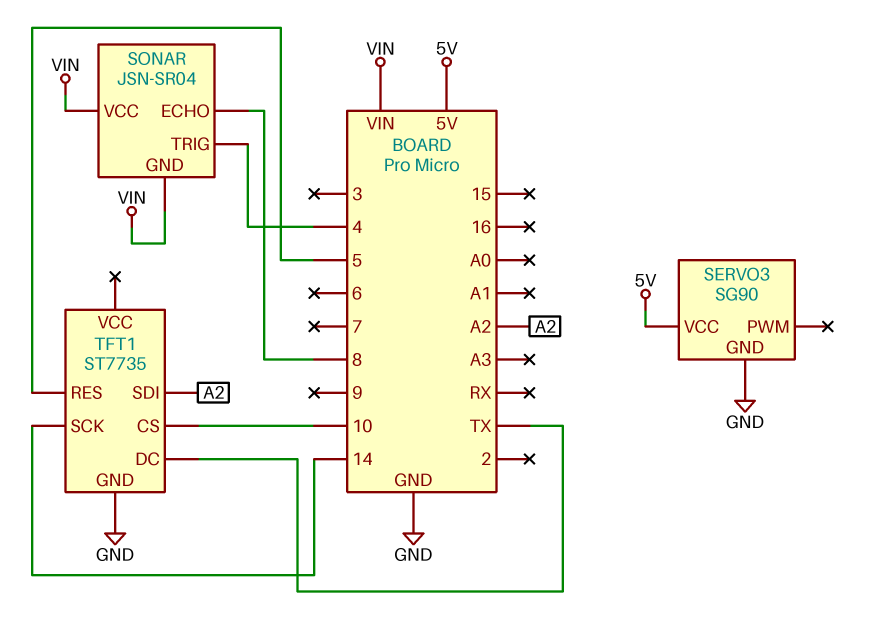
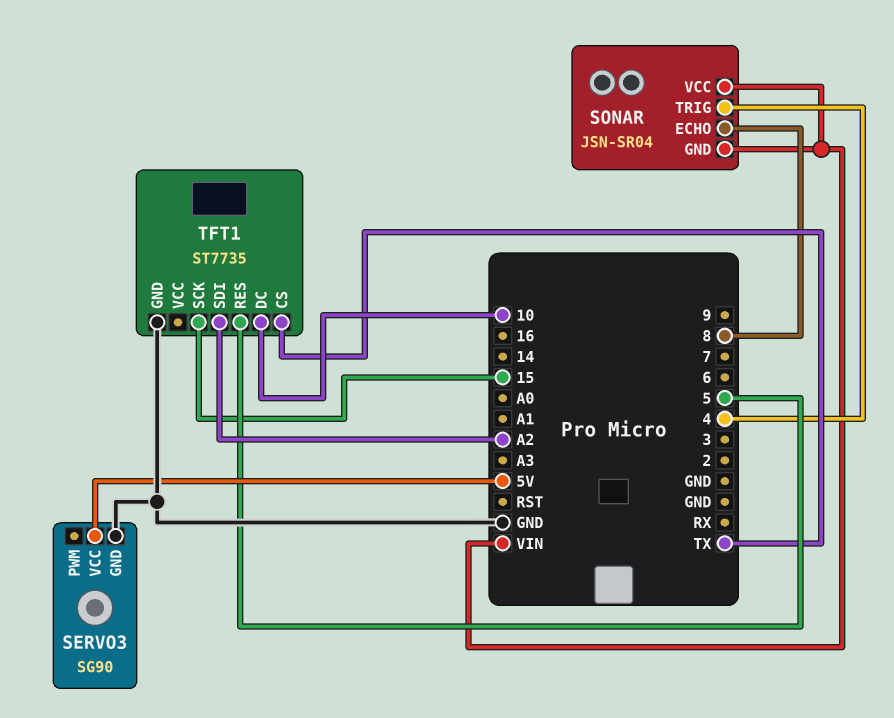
TFT1 pin CS: 10 -> TX
TFT1 pin DC: TX -> 10
TFT1 pin SCK: 14 -> 15

